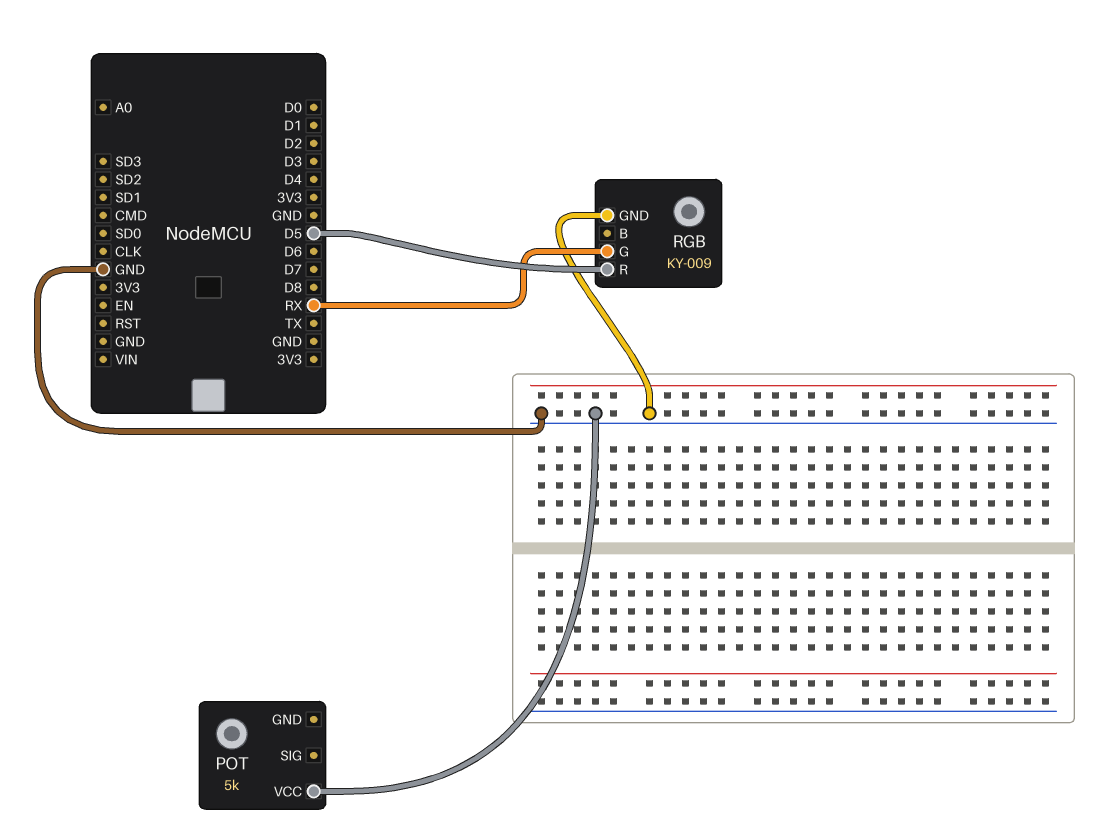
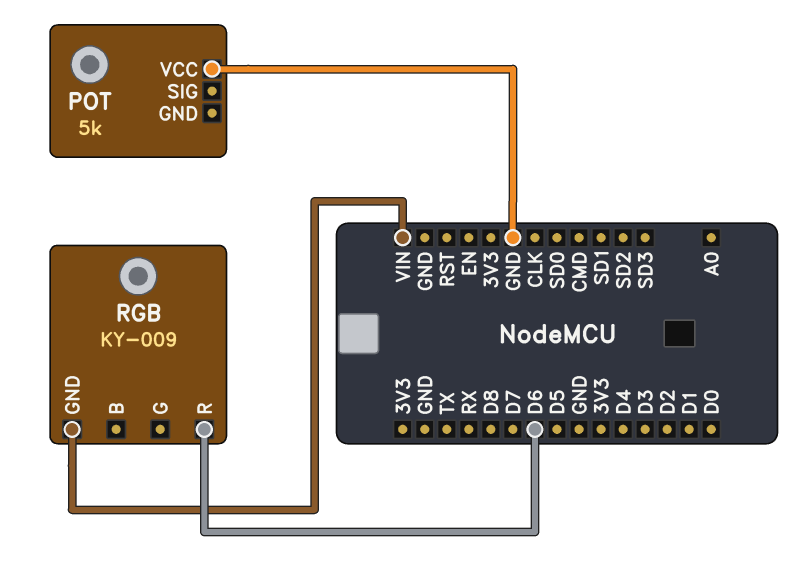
RGB pin G: RX -> none
RGB pin GND: GND -> VIN
RGB pin R: D5 -> D6

